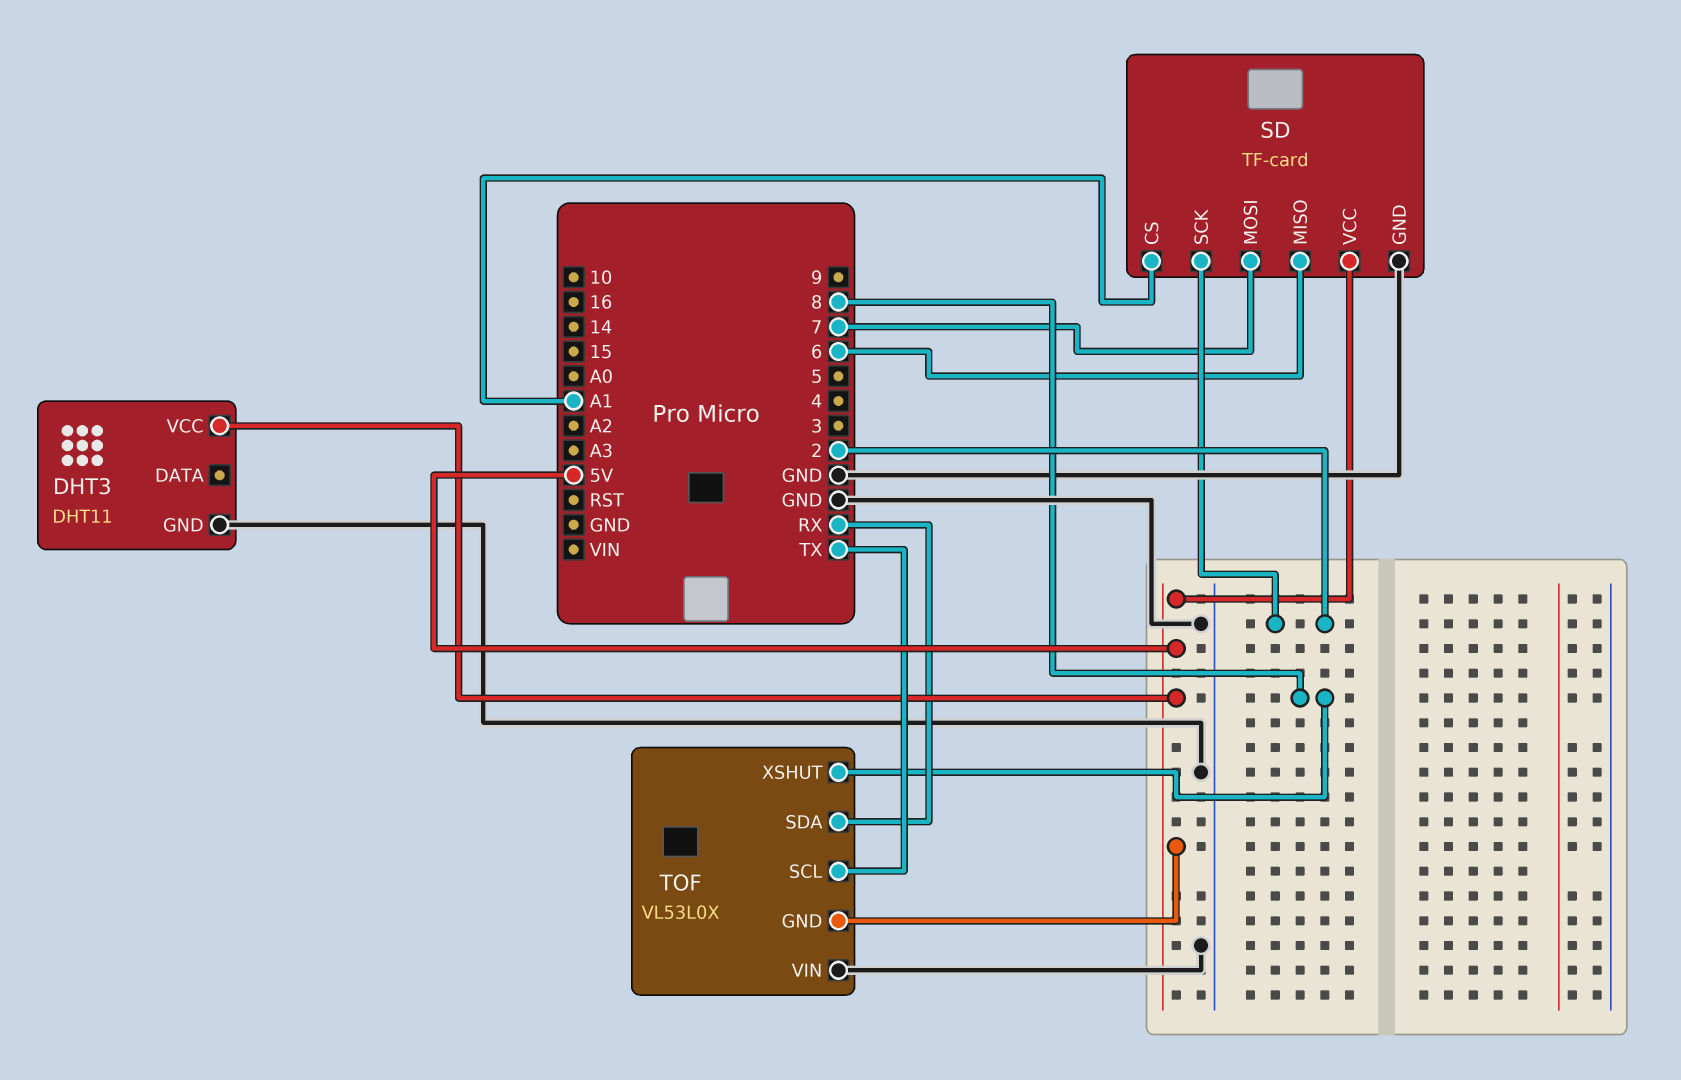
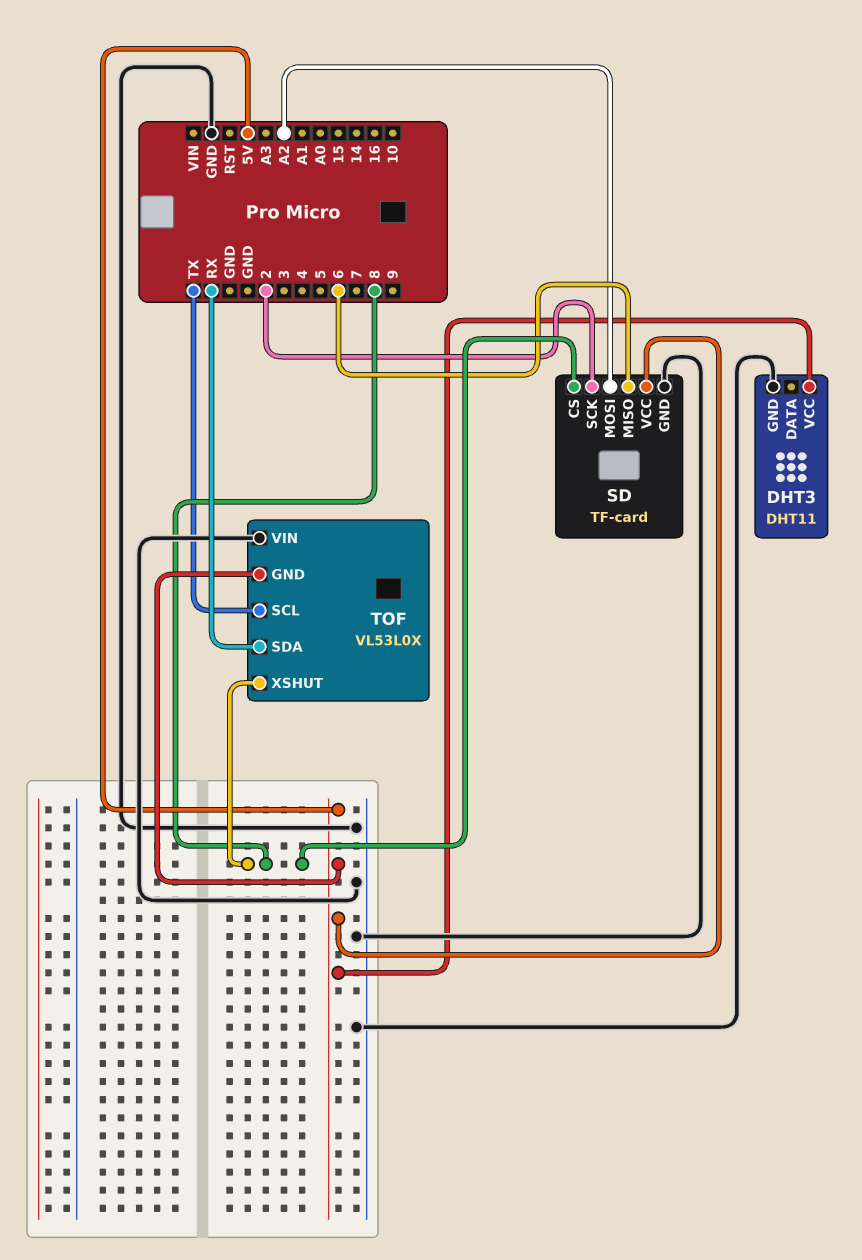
SD pin CS: A1 -> 8
SD pin MOSI: 7 -> A2

